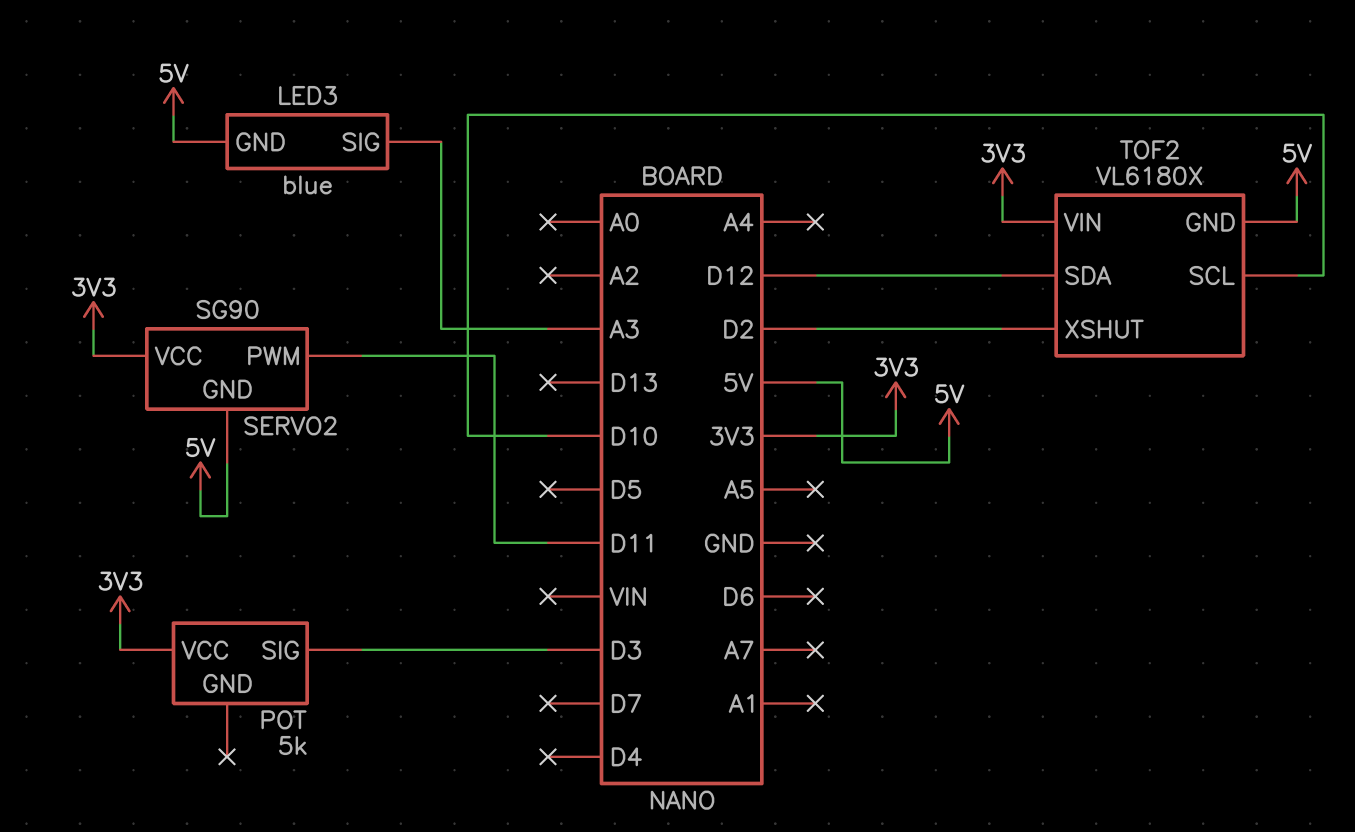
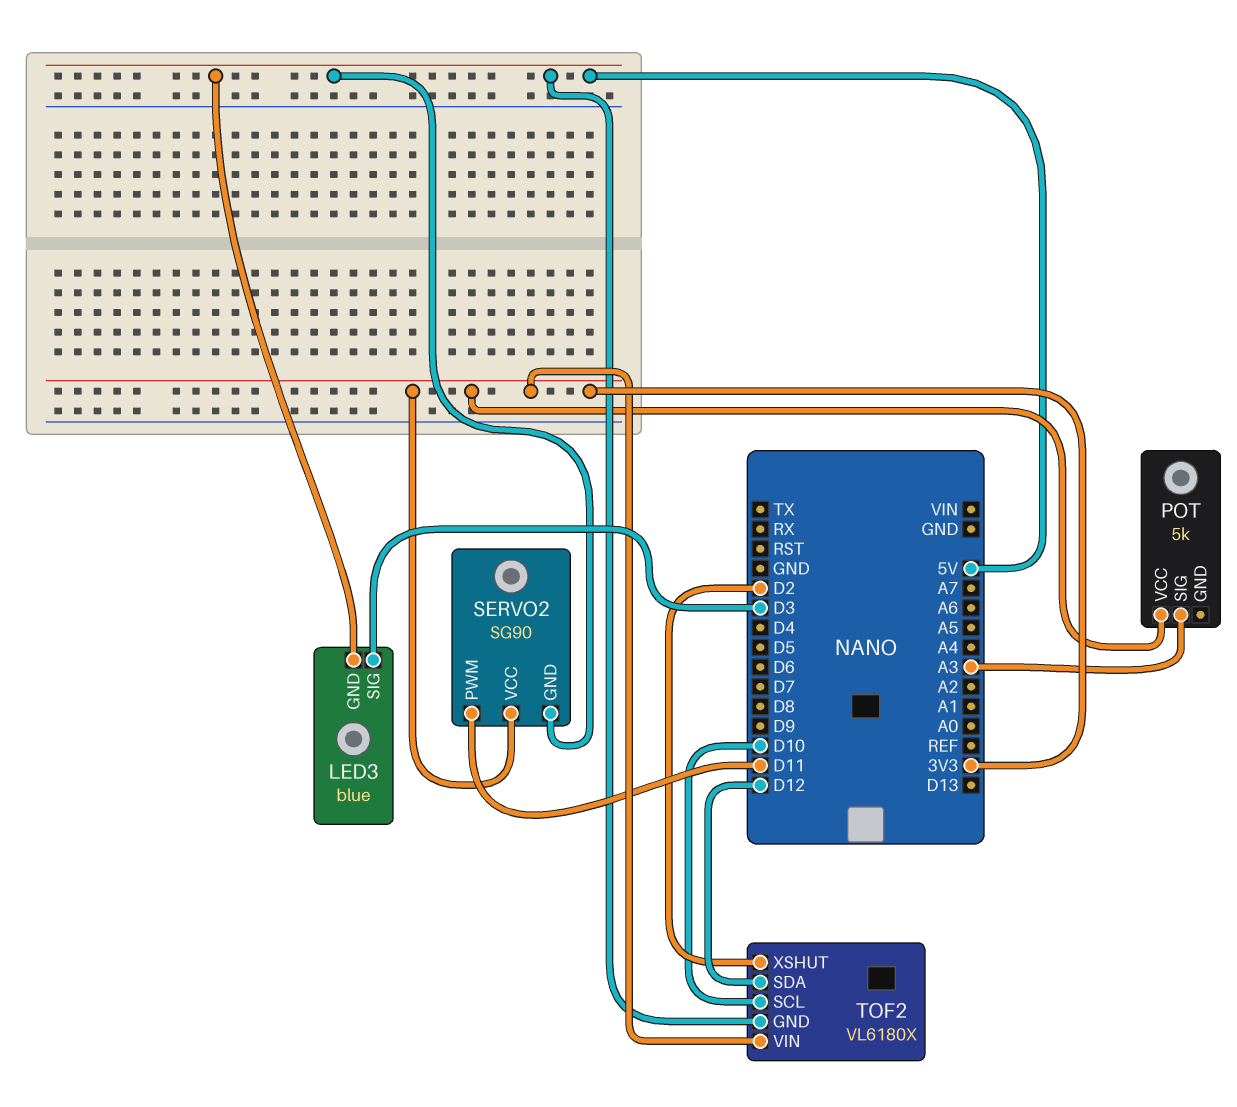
LED3 pin SIG: A3 -> D3
POT pin SIG: D3 -> A3

